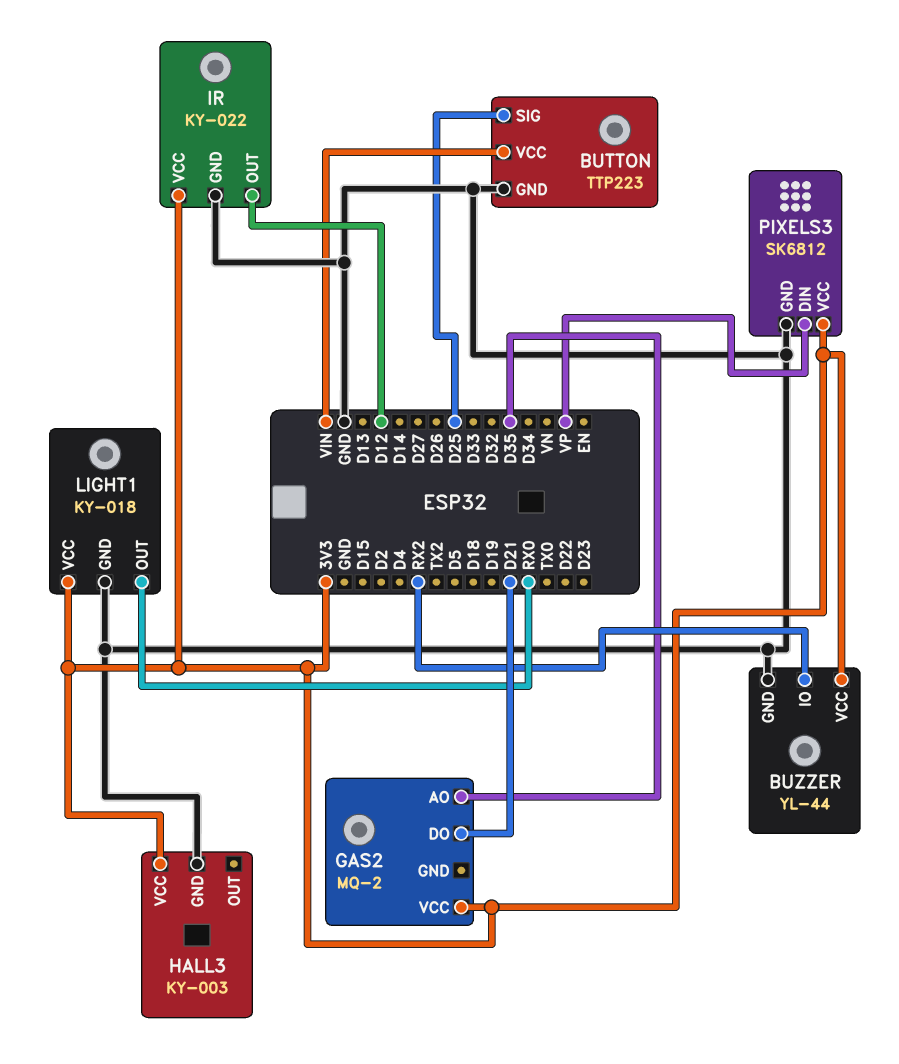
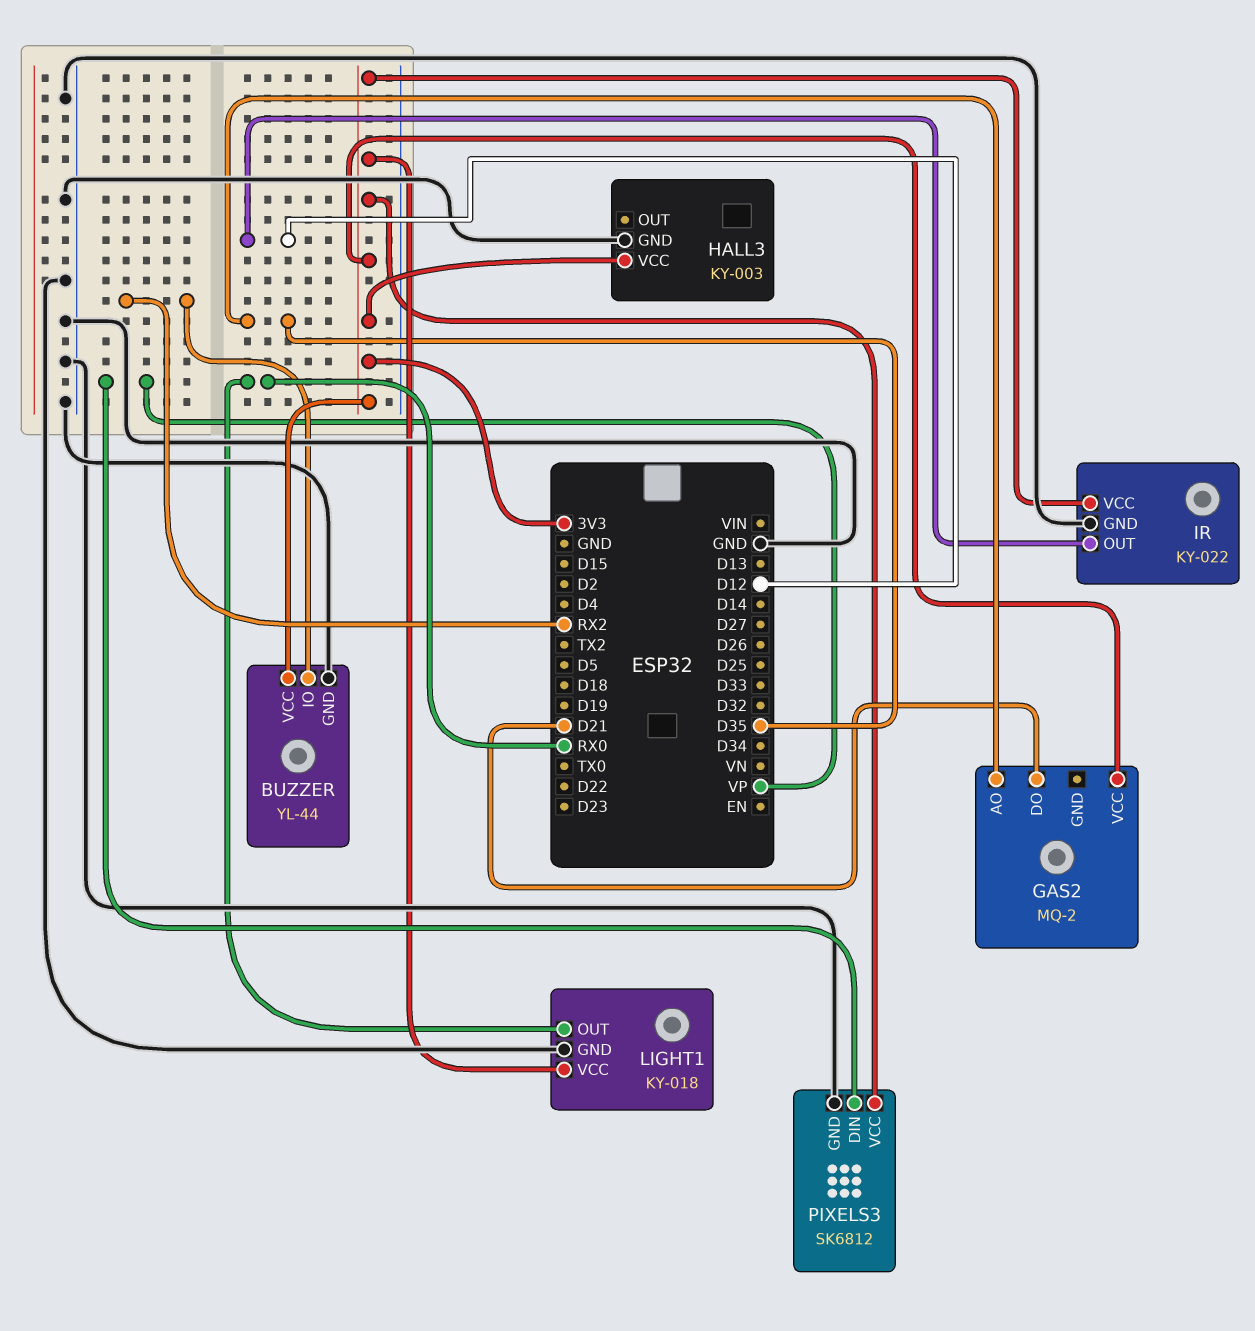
BUTTON: TTP223 -> none
BUTTON pin GND: GND -> none
BUTTON pin SIG: D25 -> none
BUTTON pin VCC: VIN -> none

